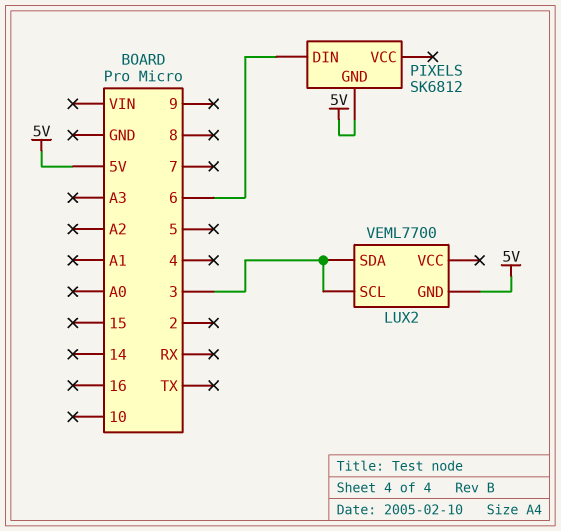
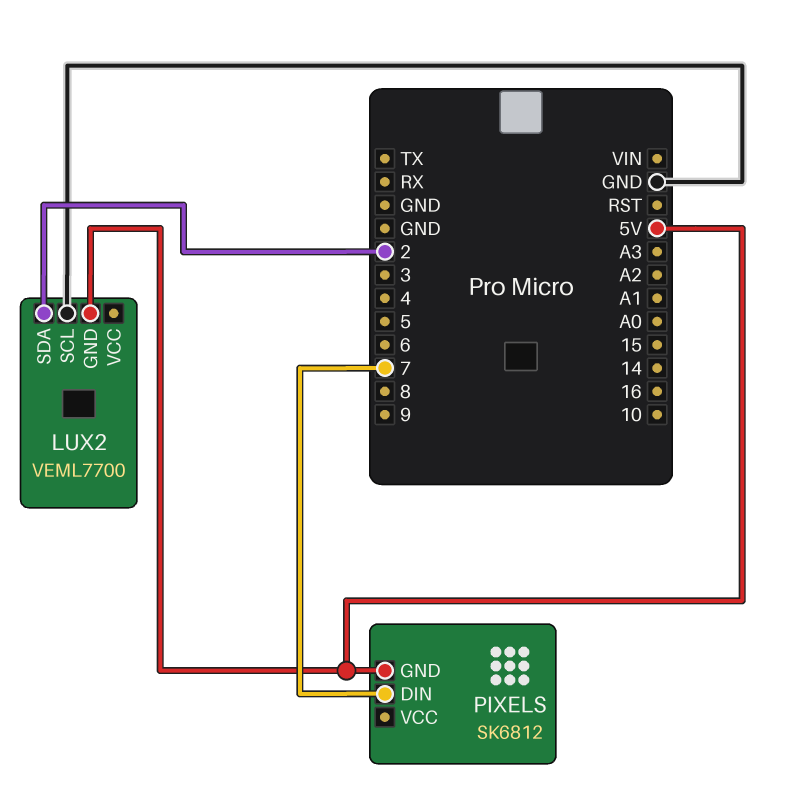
LUX2 pin SCL: 3 -> GND
LUX2 pin SDA: 3 -> 2
PIXELS pin DIN: 6 -> 7

